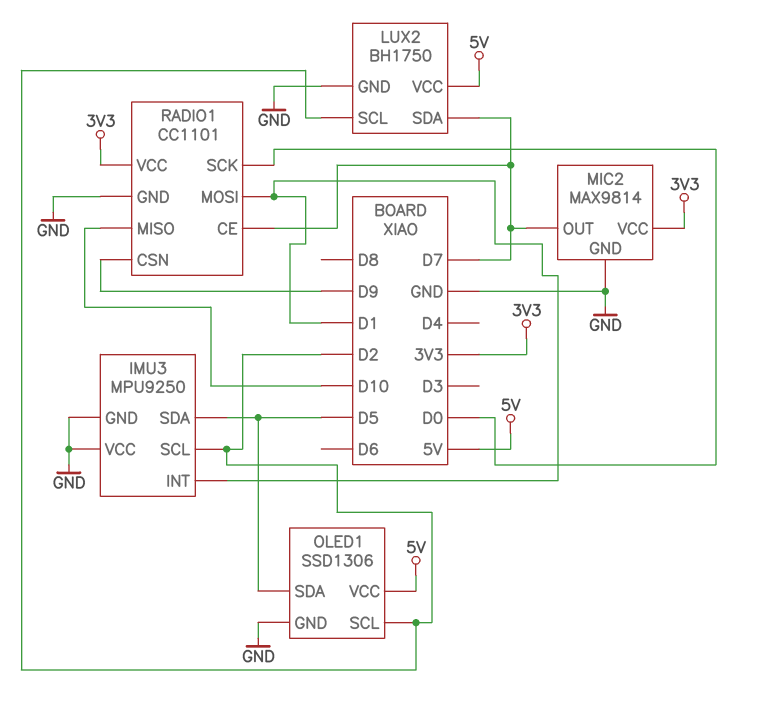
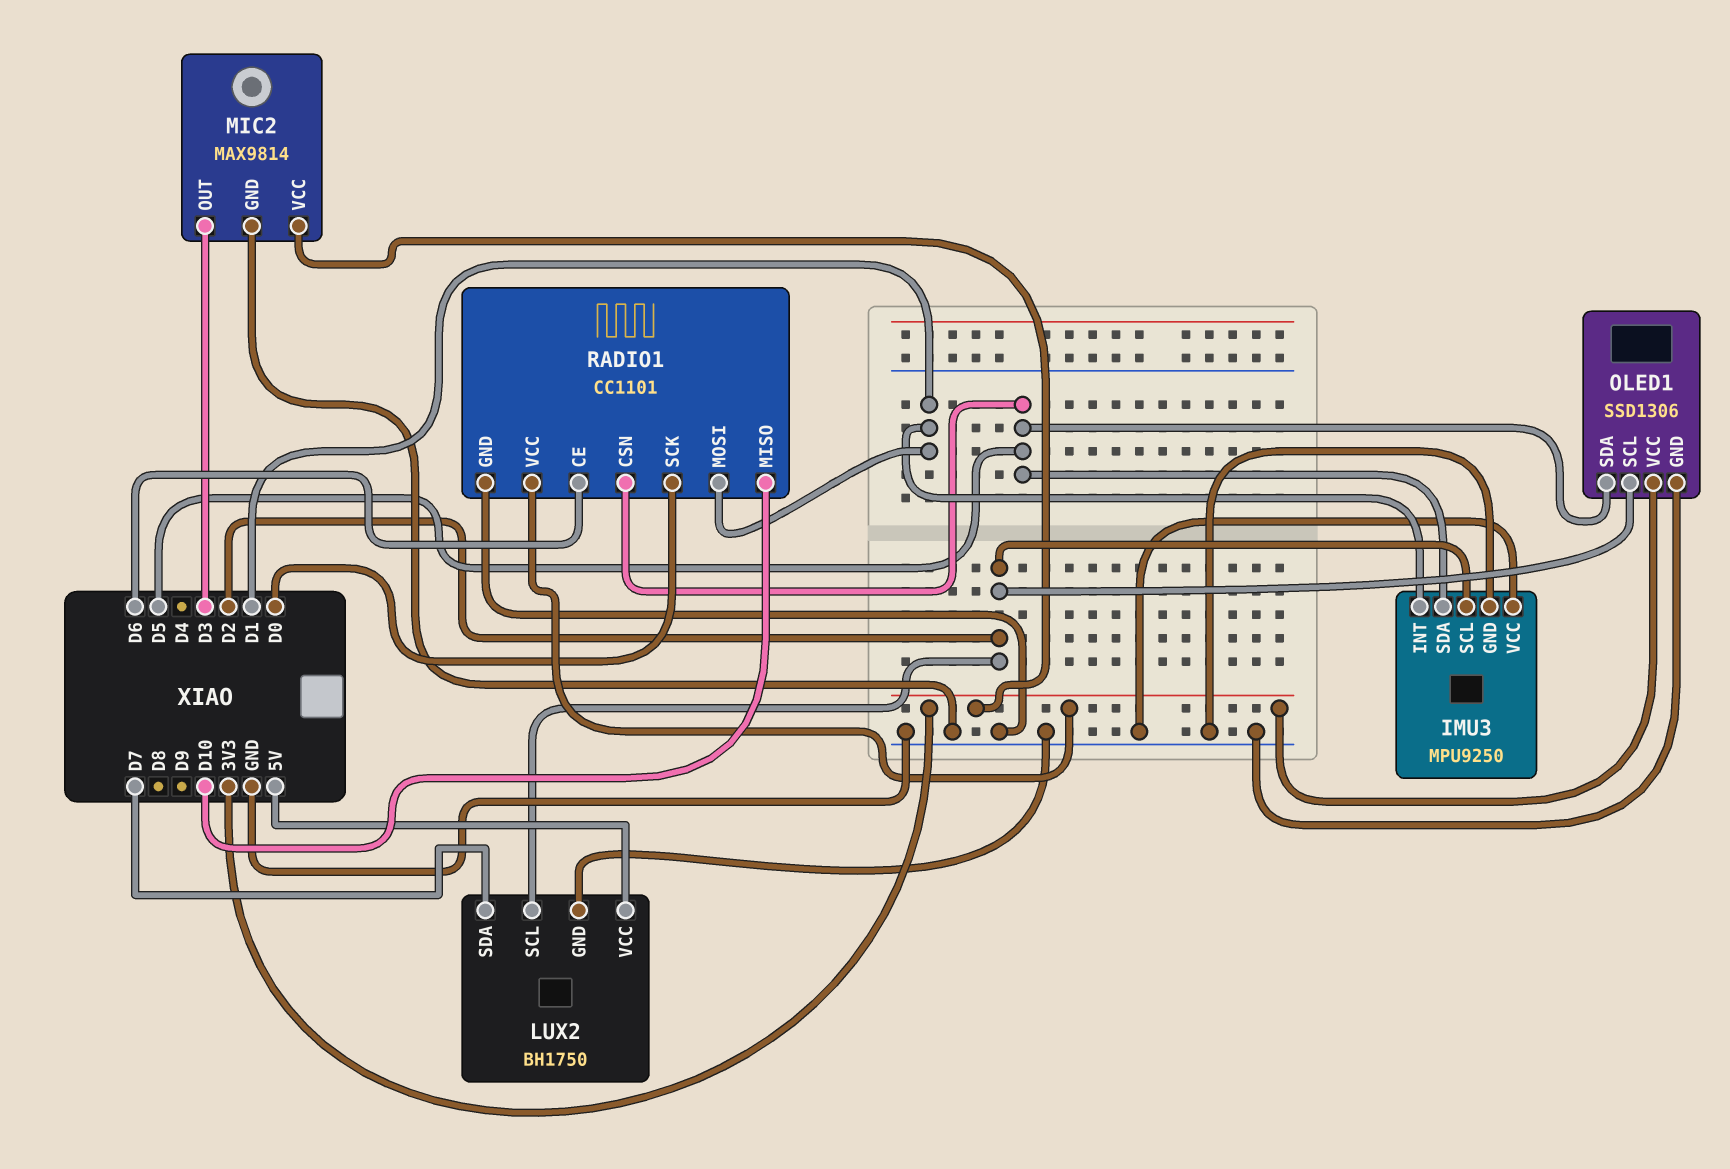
MIC2 pin OUT: D7 -> D3
OLED1 pin VCC: 5V -> 3V3
RADIO1 pin CE: D7 -> D6
RADIO1 pin CSN: D9 -> D5

